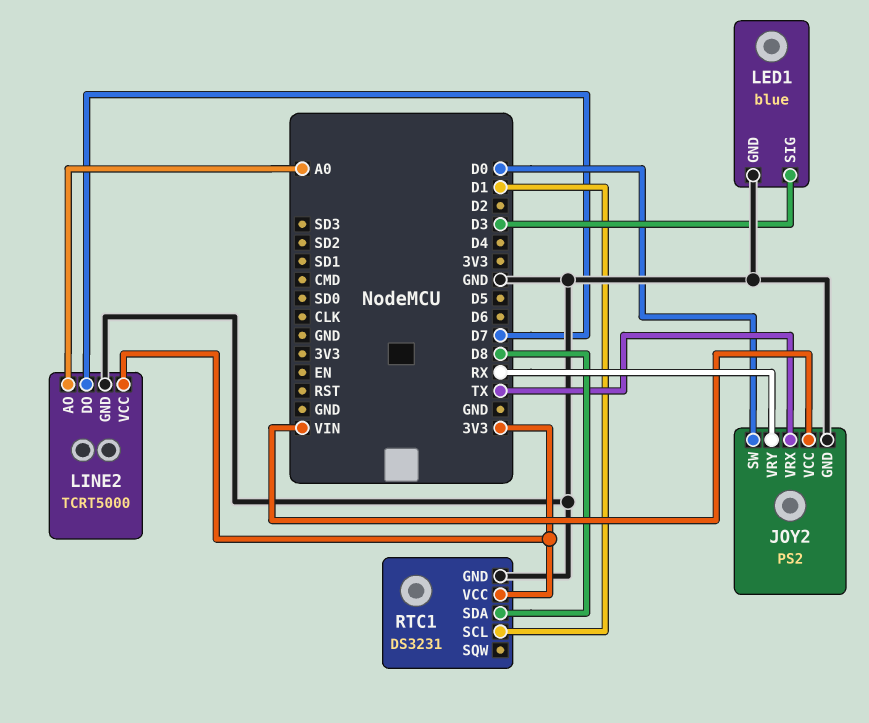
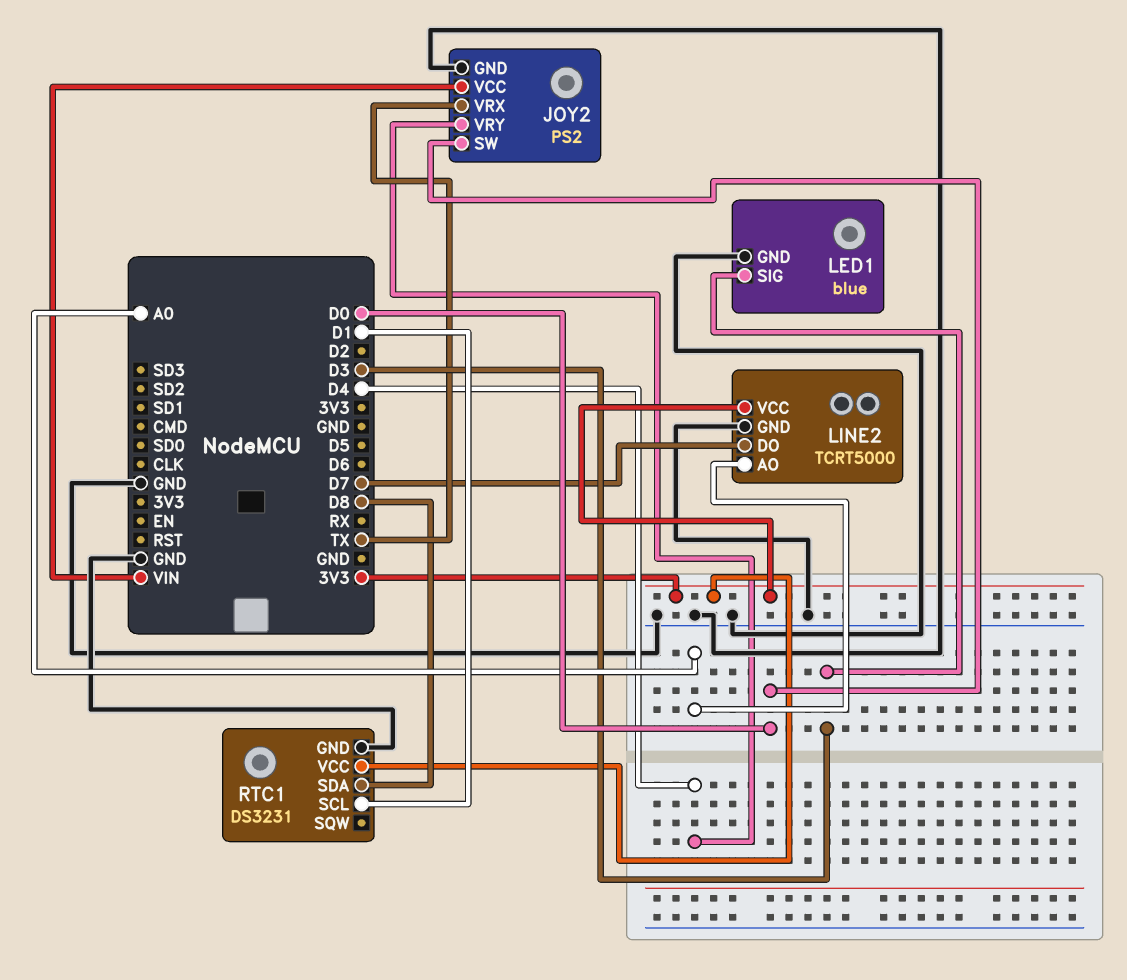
JOY2 pin VRY: RX -> D4

